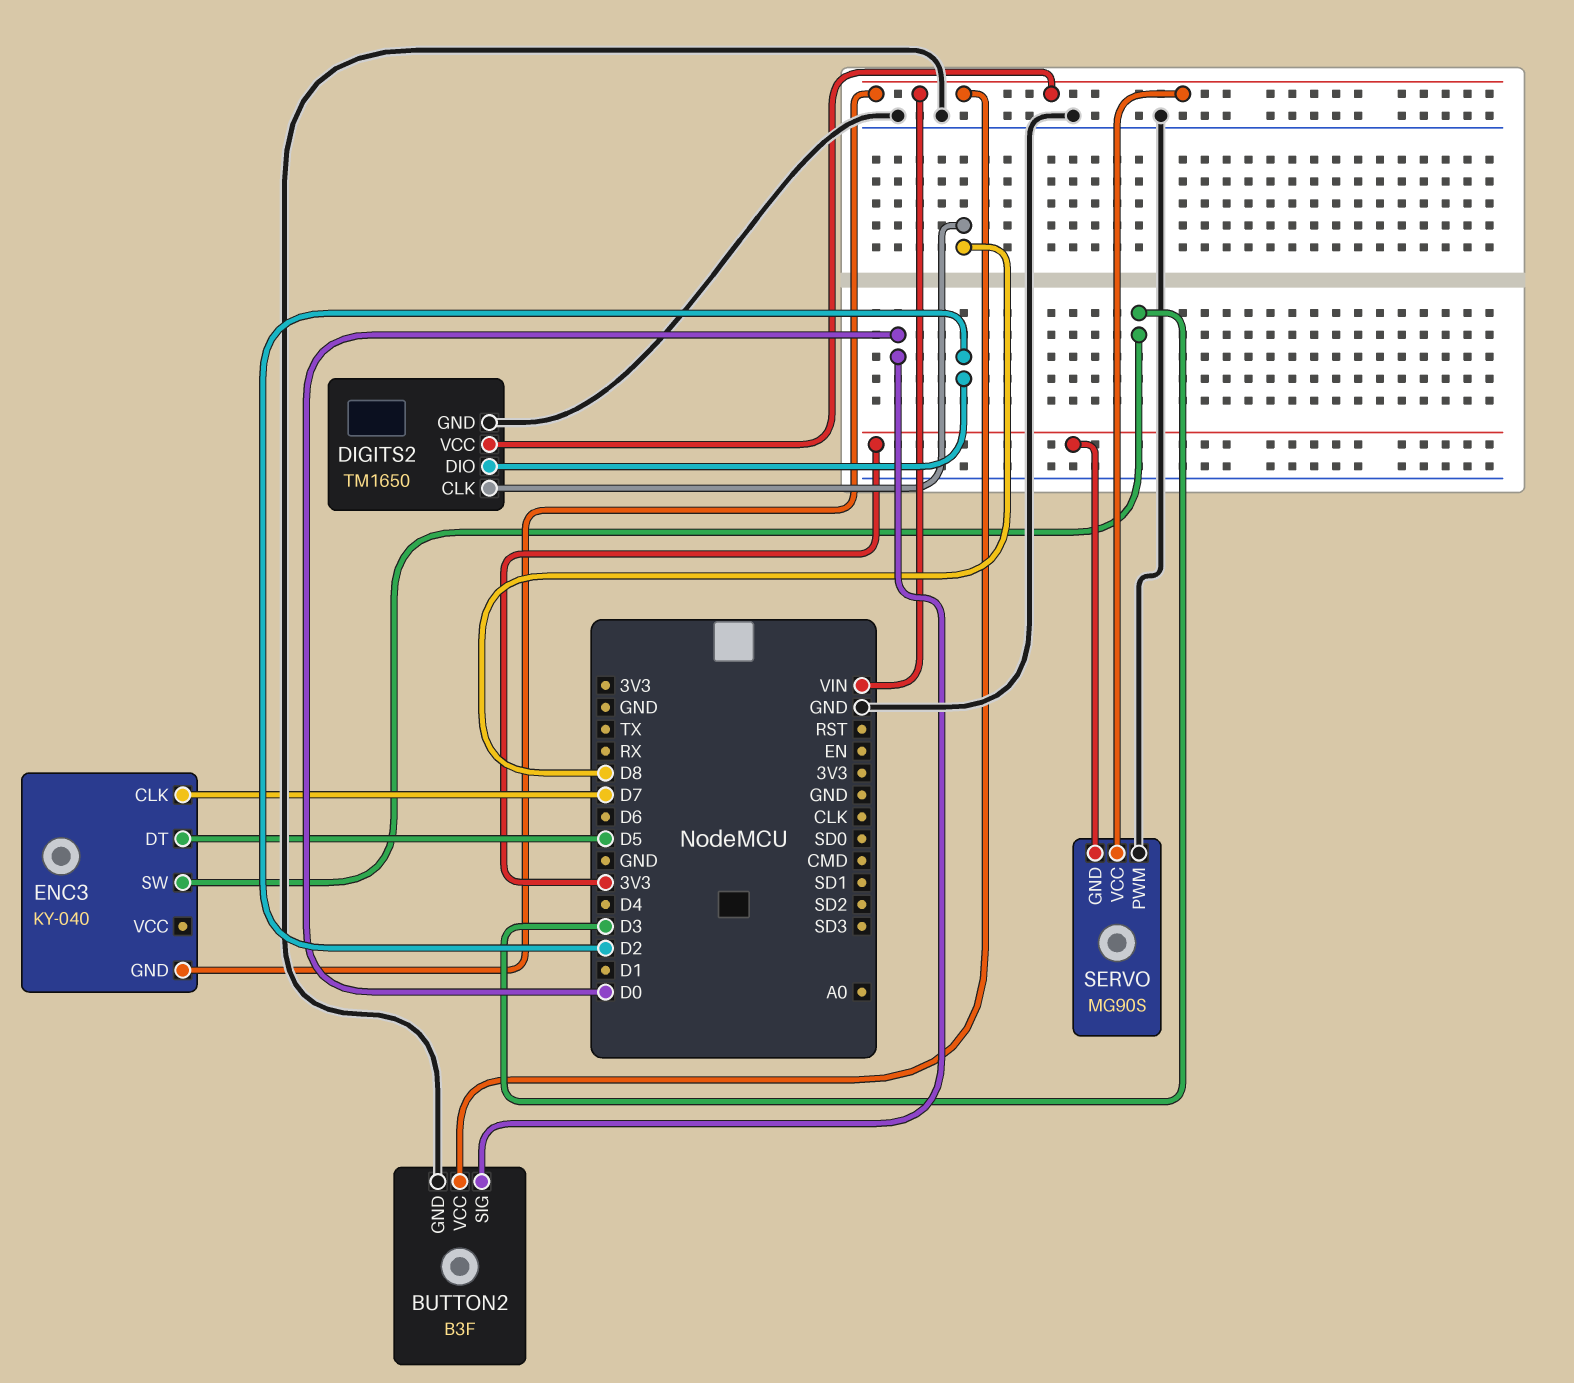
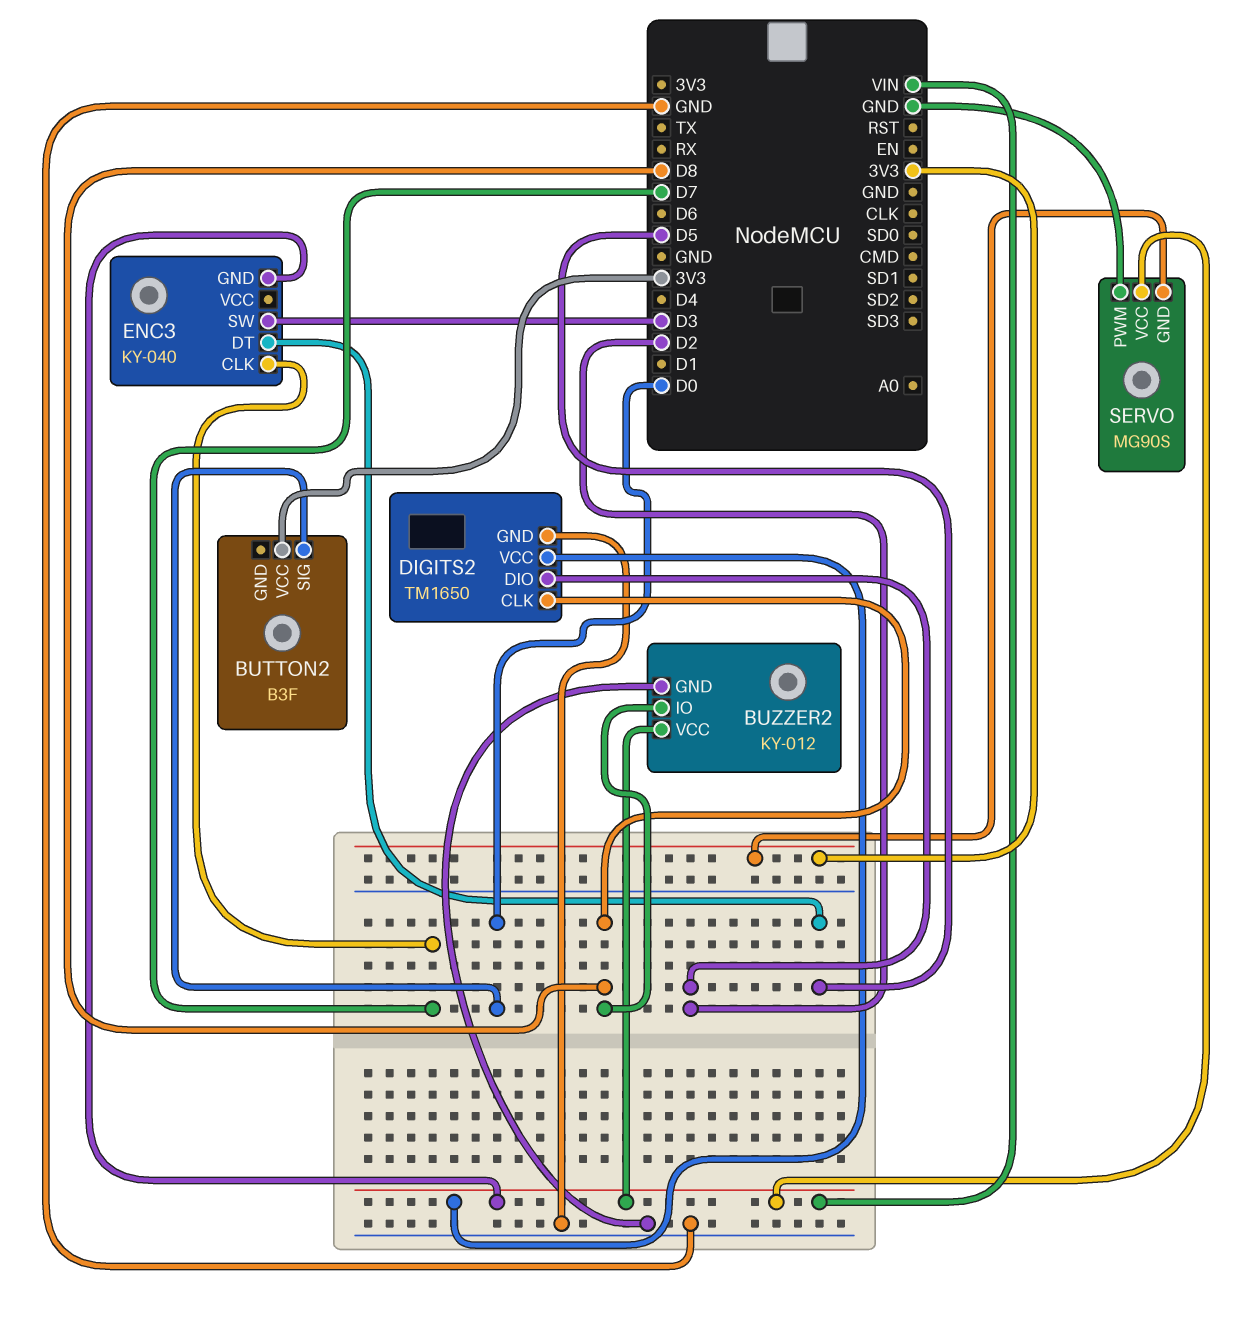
BUTTON2 pin GND: GND -> none
BUTTON2 pin VCC: VIN -> 3V3
BUZZER2: none -> KY-012
BUZZER2 pin GND: none -> GND
BUZZER2 pin IO: none -> D8
BUZZER2 pin VCC: none -> VIN

